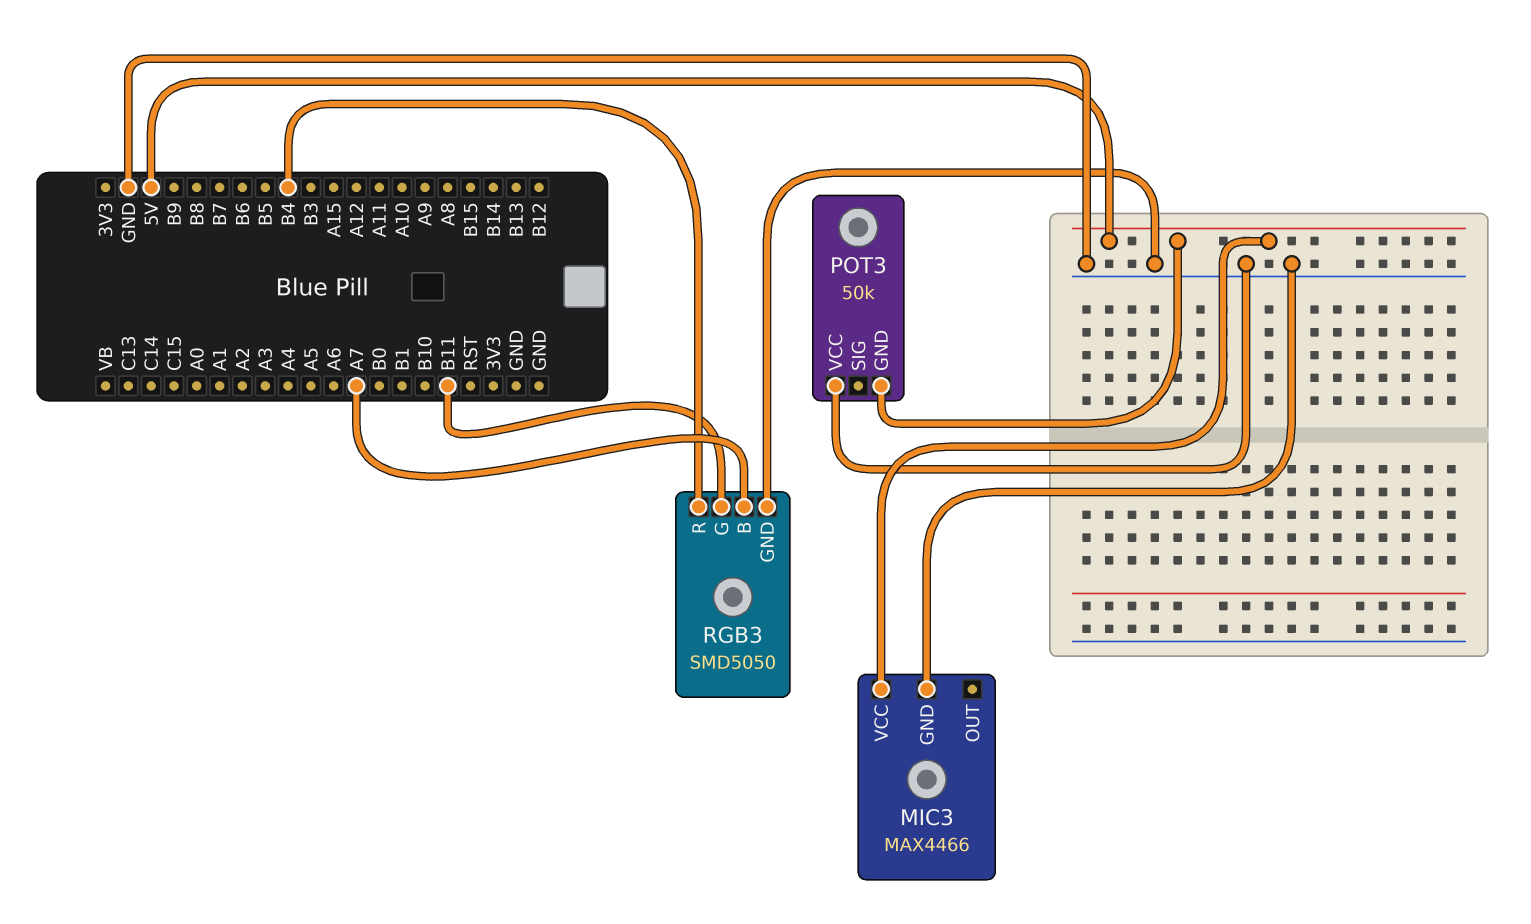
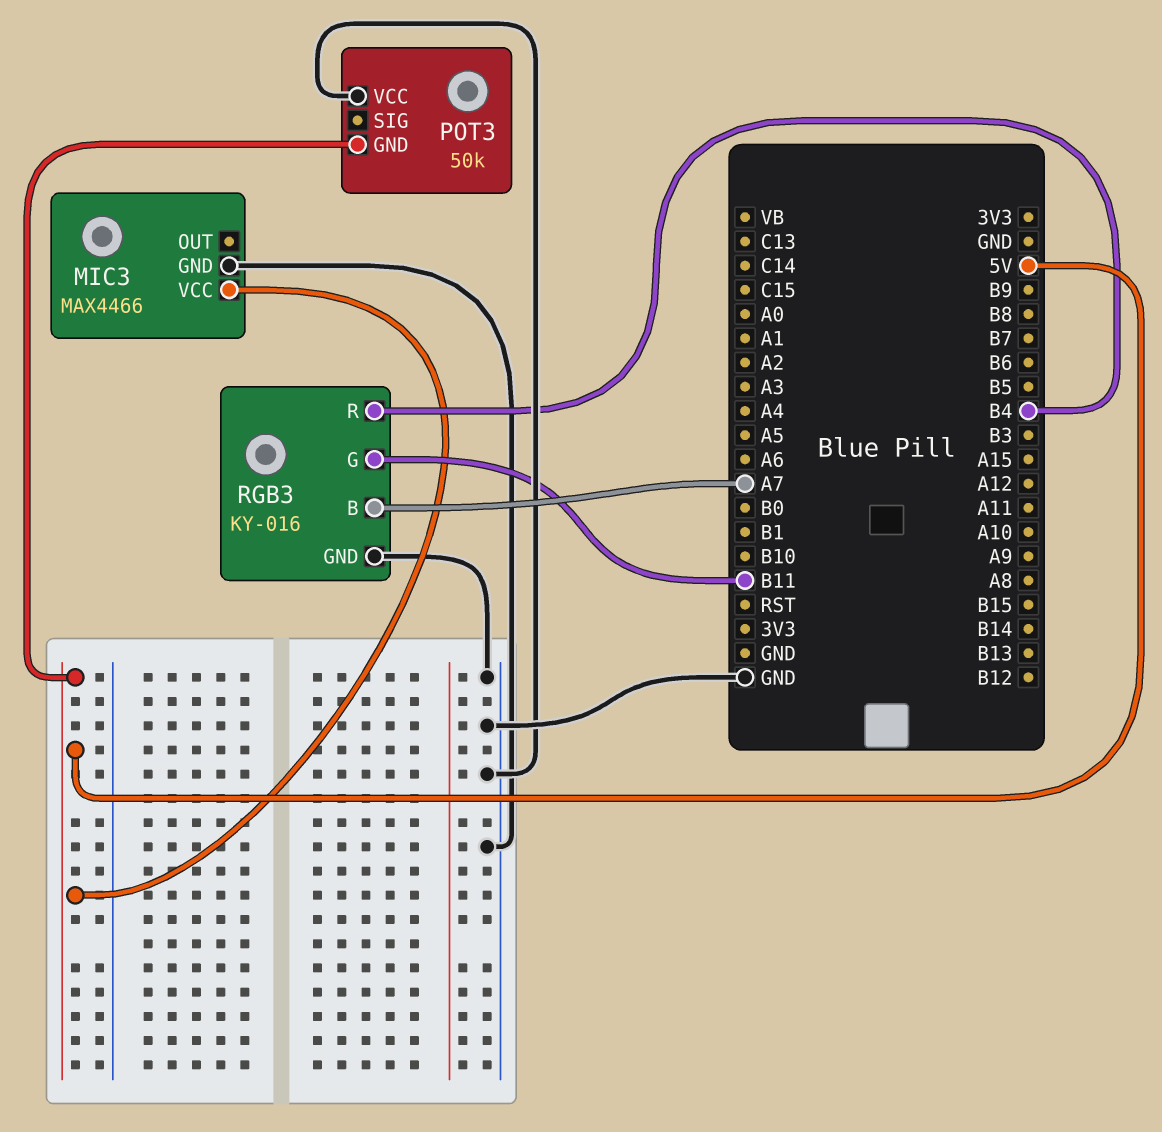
RGB3: SMD5050 -> KY-016

